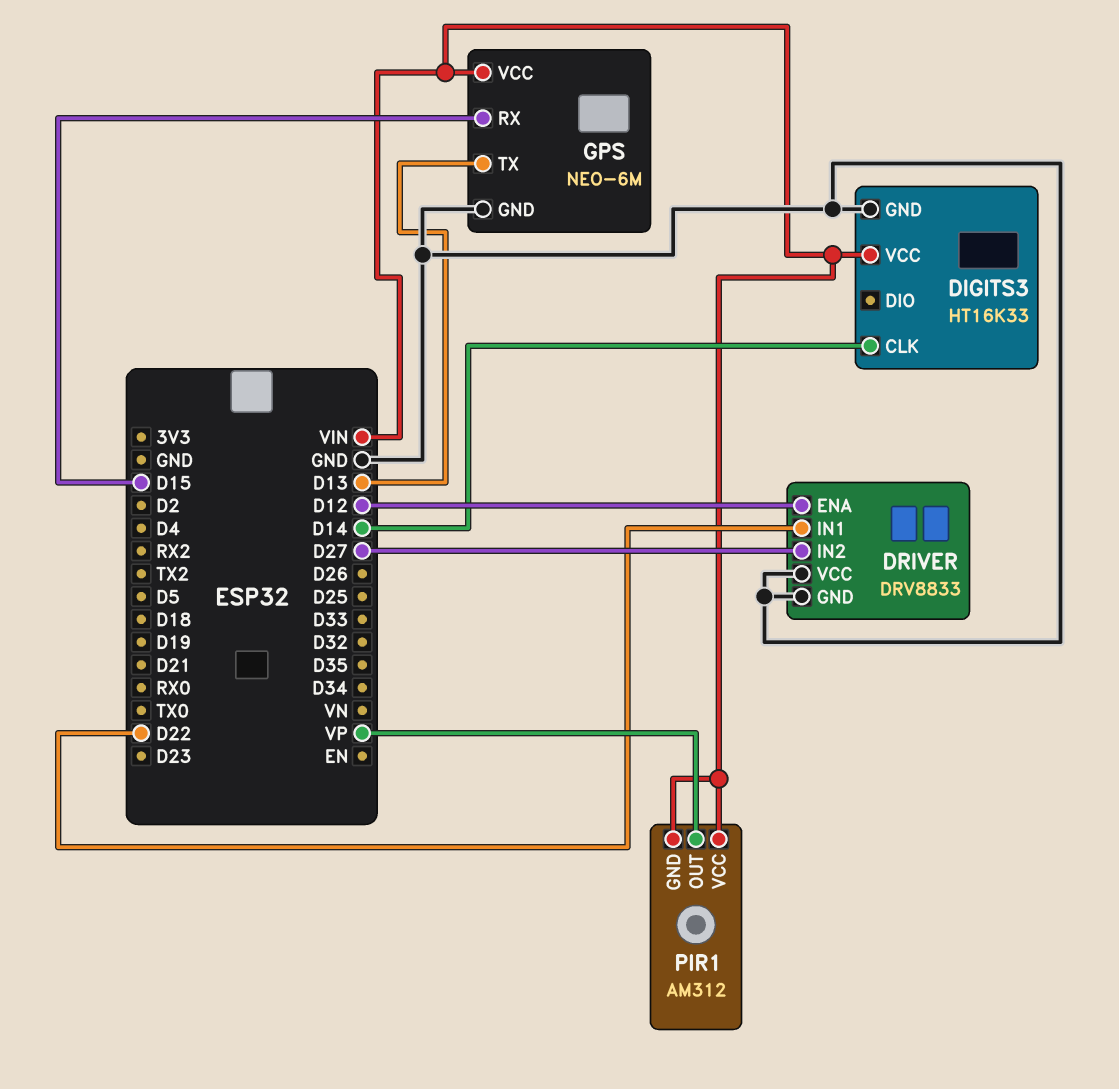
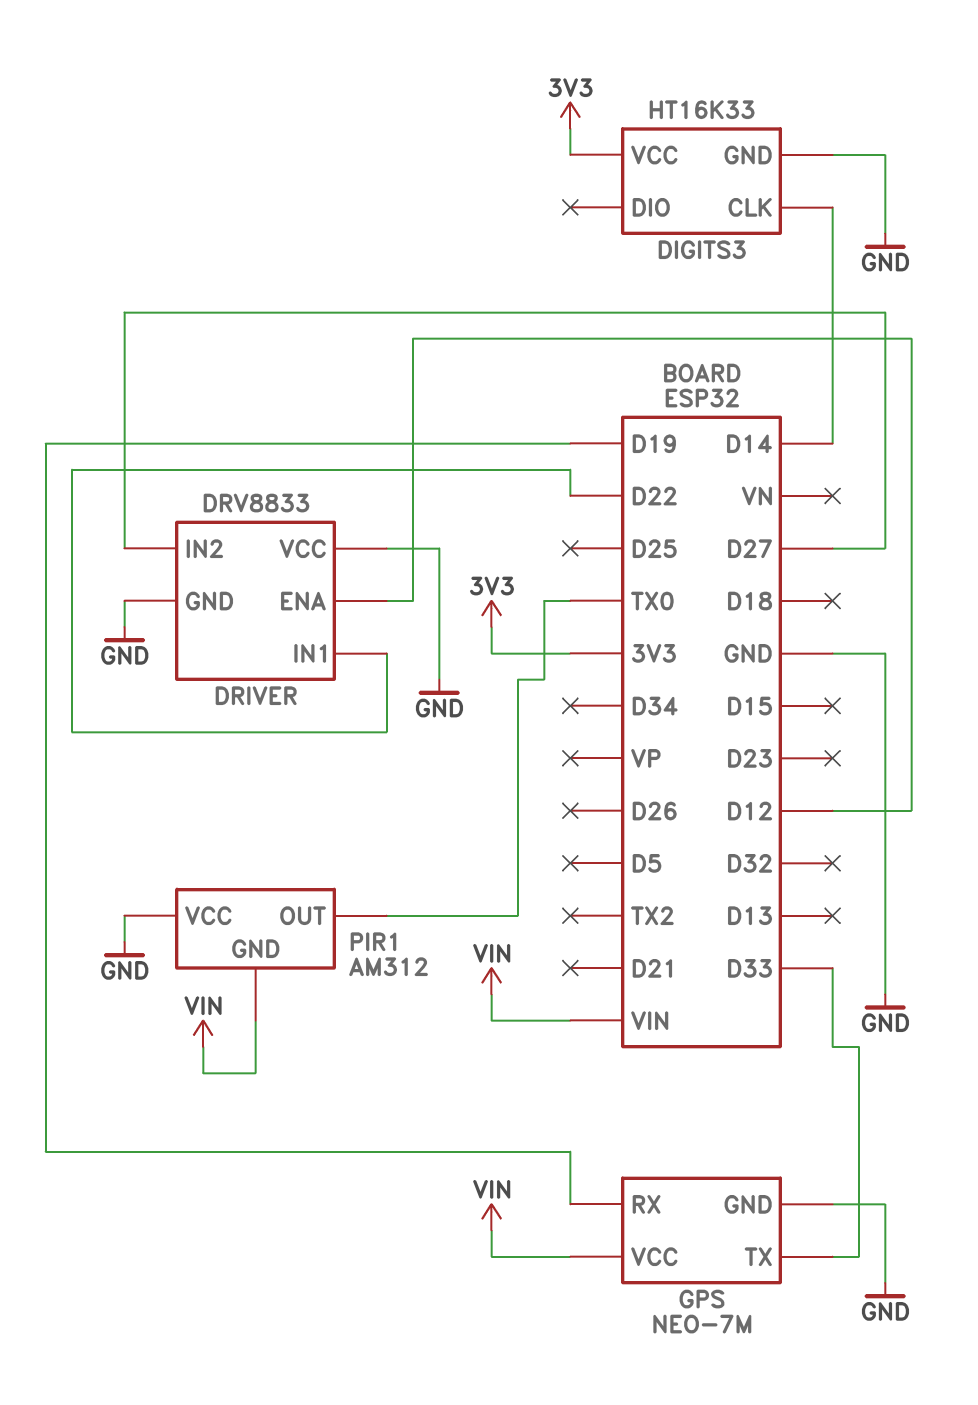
DIGITS3 pin VCC: VIN -> 3V3
GPS: NEO-6M -> NEO-7M
GPS pin RX: D15 -> D19
GPS pin TX: D13 -> D33
PIR1 pin OUT: VP -> TX0
PIR1 pin VCC: VIN -> GND

